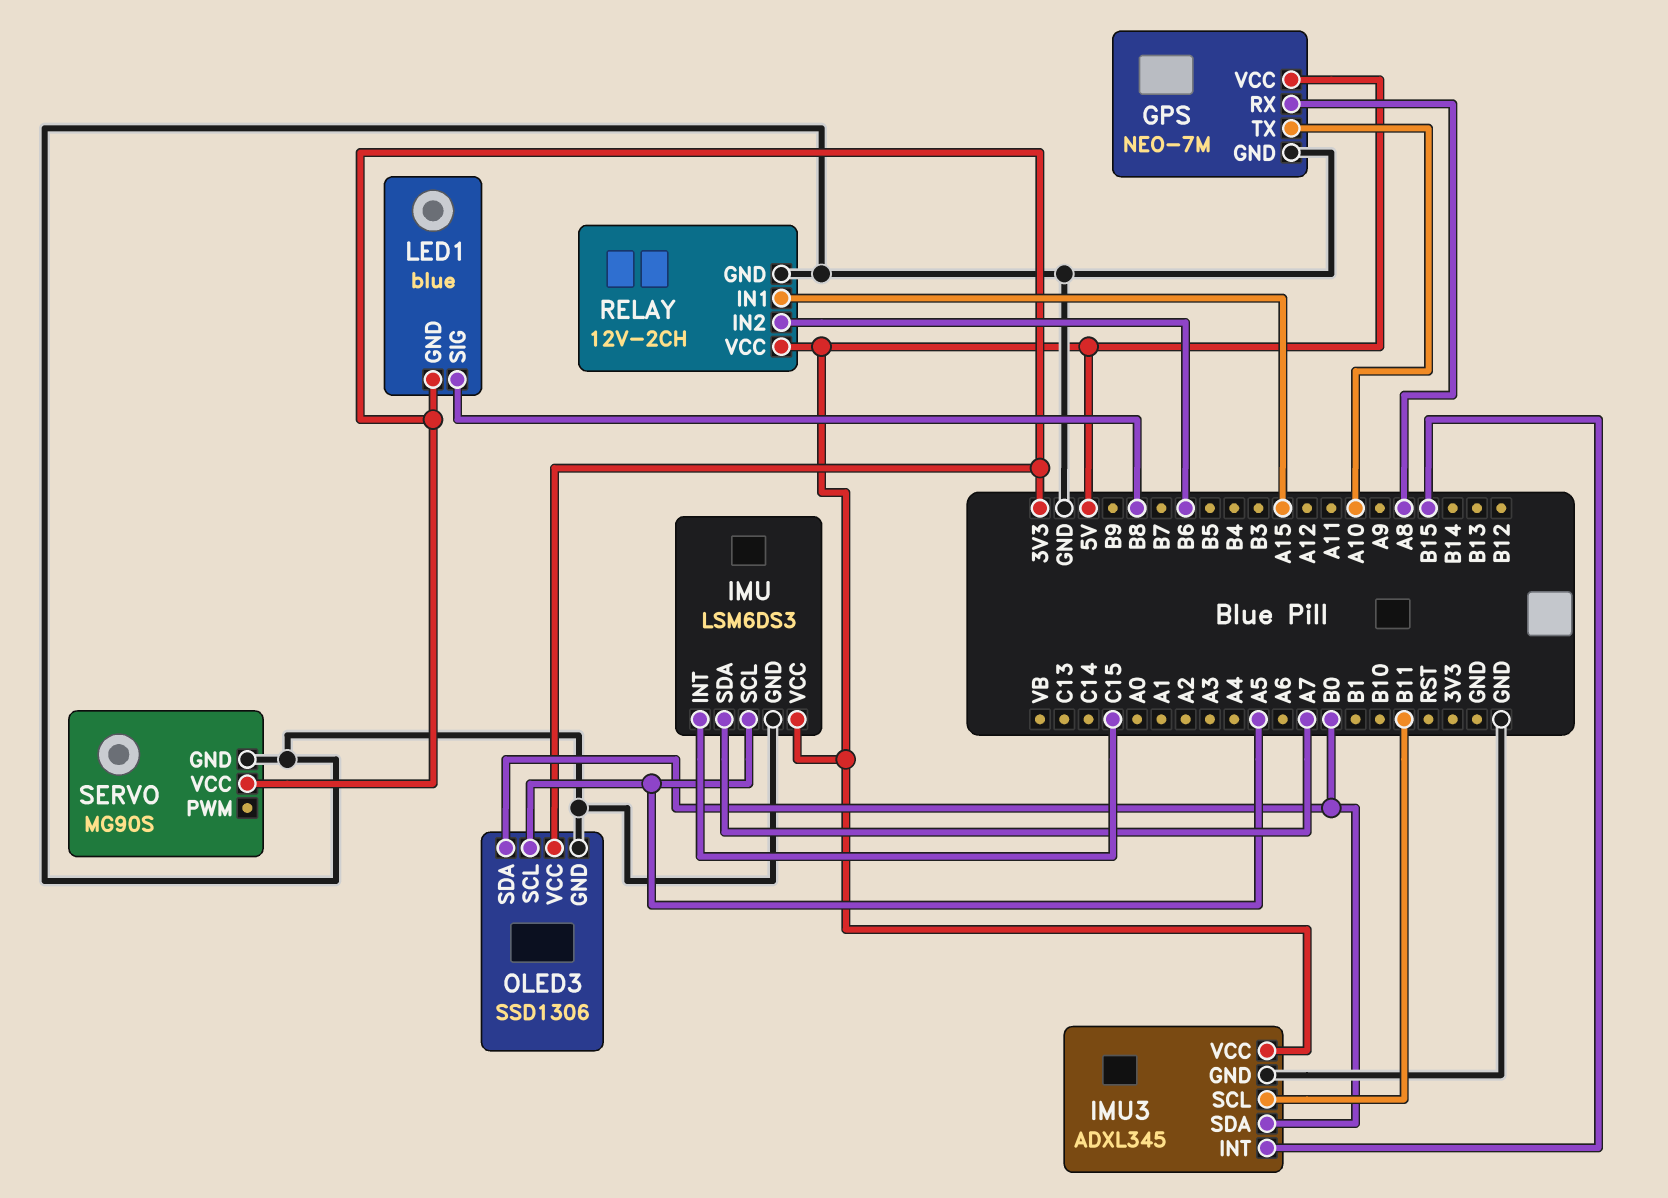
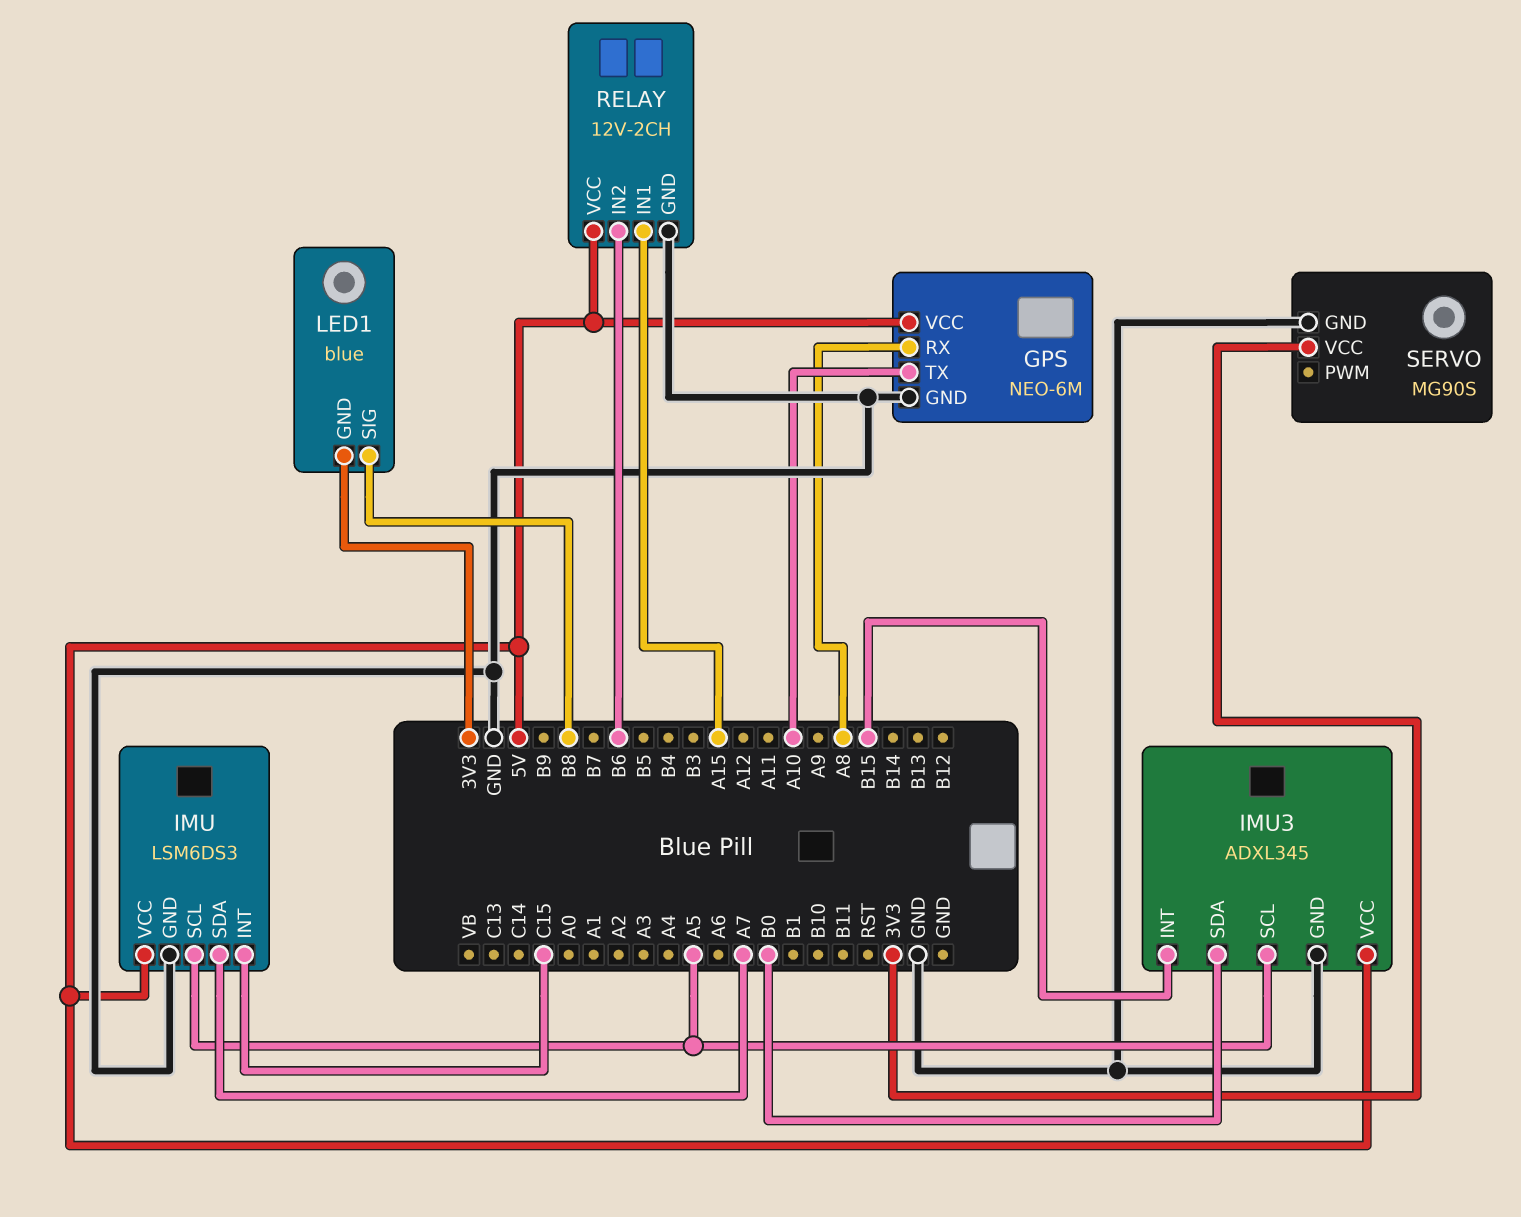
GPS: NEO-7M -> NEO-6M
IMU3 pin SCL: B11 -> A5
OLED3: SSD1306 -> none
OLED3 pin GND: GND -> none
OLED3 pin SCL: A5 -> none
OLED3 pin SDA: B0 -> none
OLED3 pin VCC: 3V3 -> none

